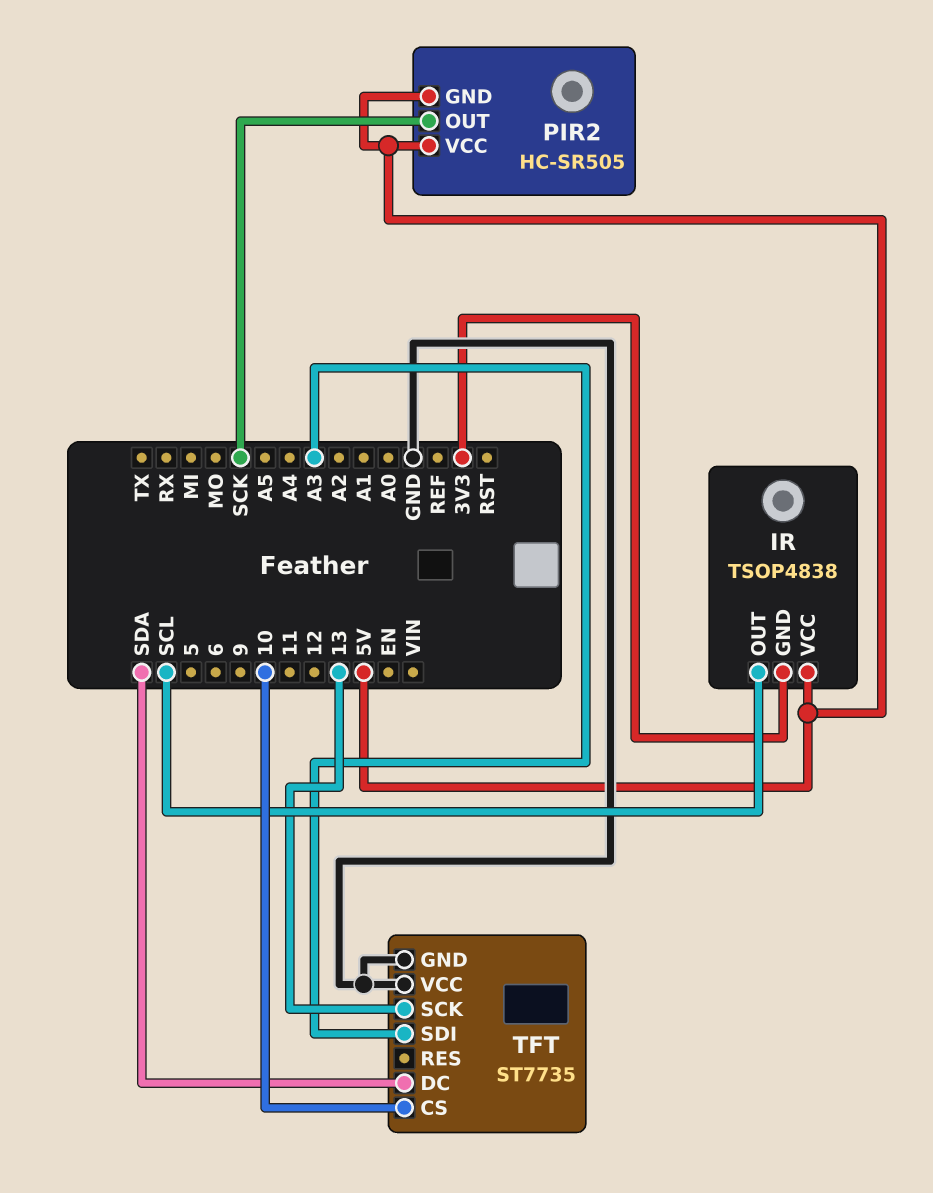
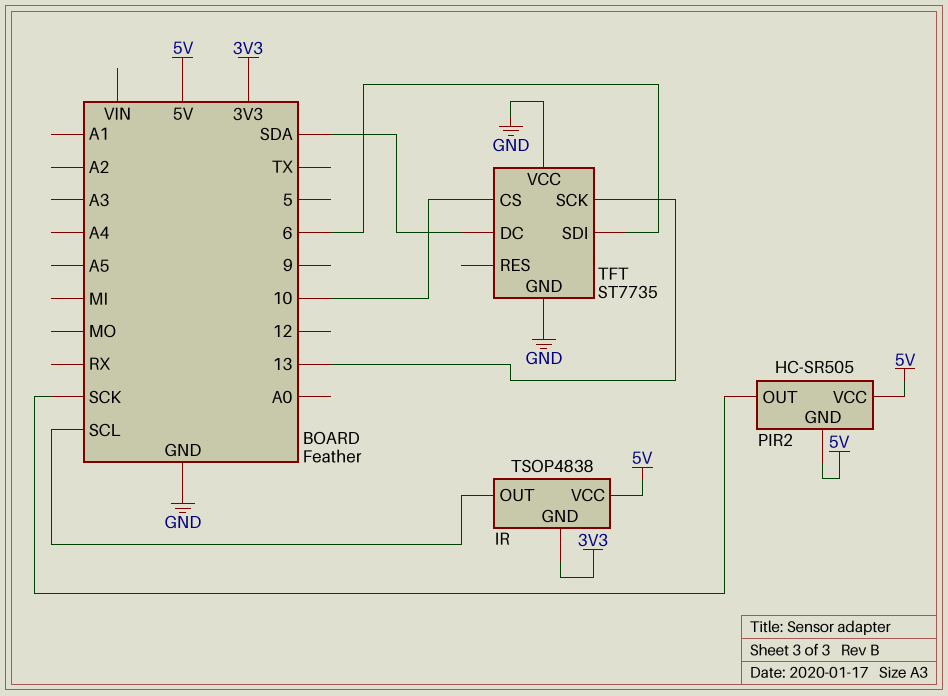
TFT pin SDI: A3 -> 6

